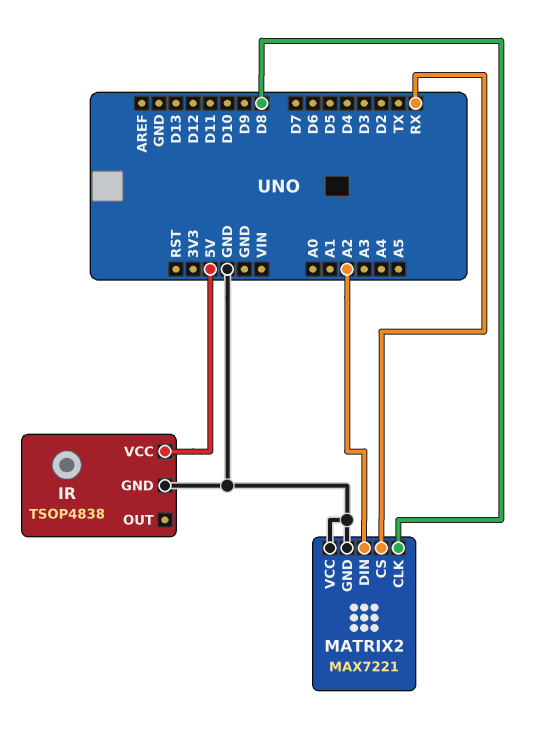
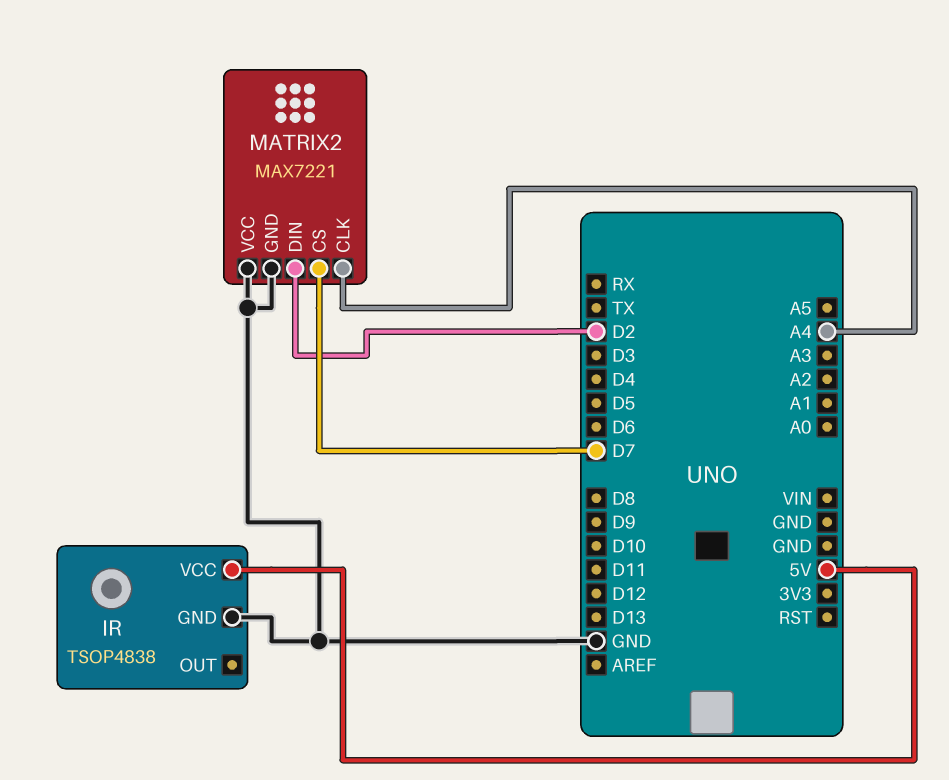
MATRIX2 pin CLK: D8 -> A4
MATRIX2 pin CS: RX -> D7
MATRIX2 pin DIN: A2 -> D2

